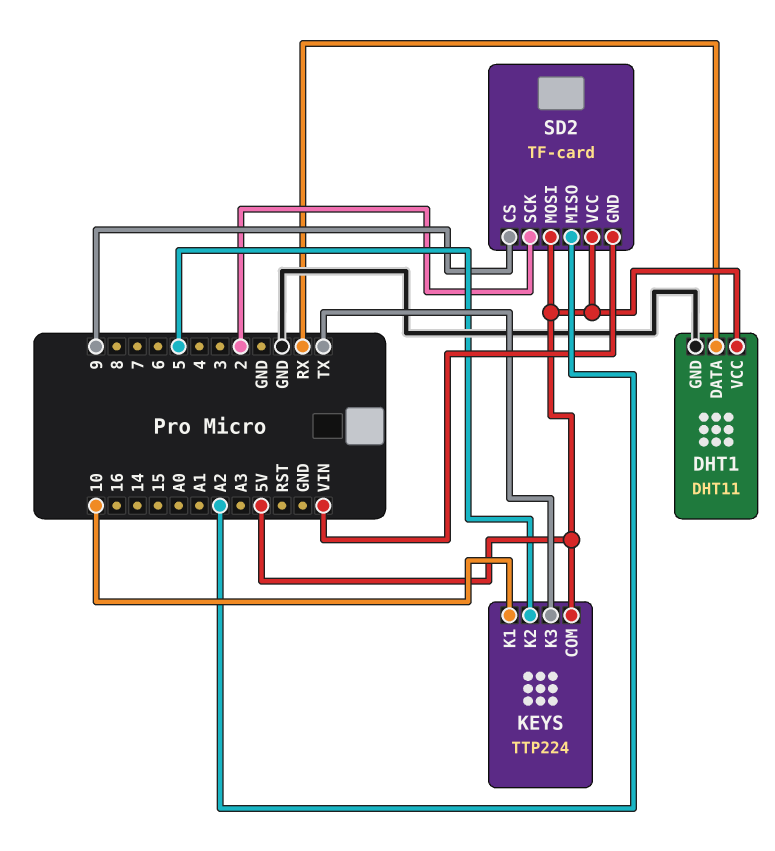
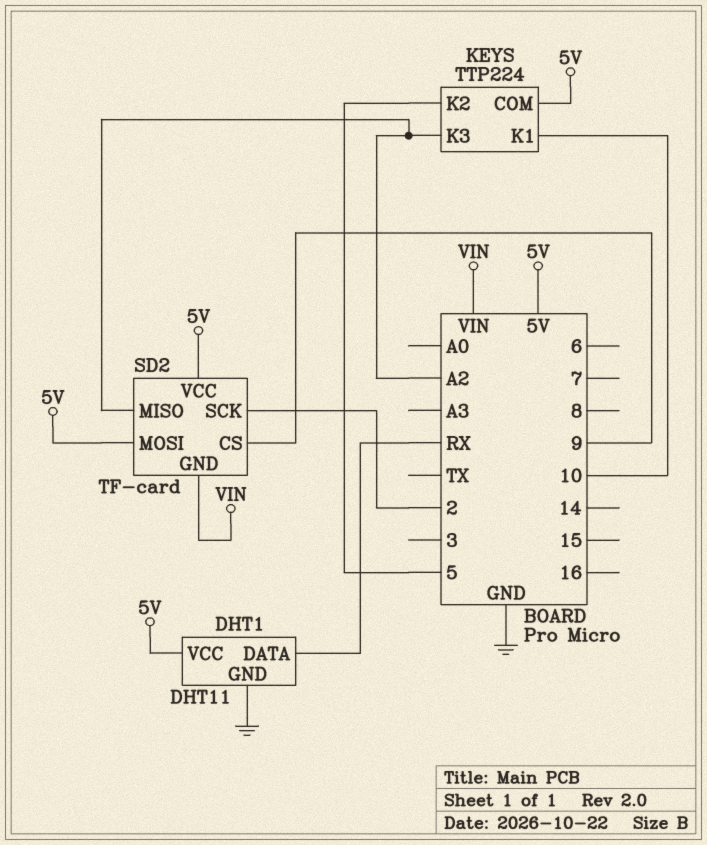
KEYS pin K3: TX -> A2

